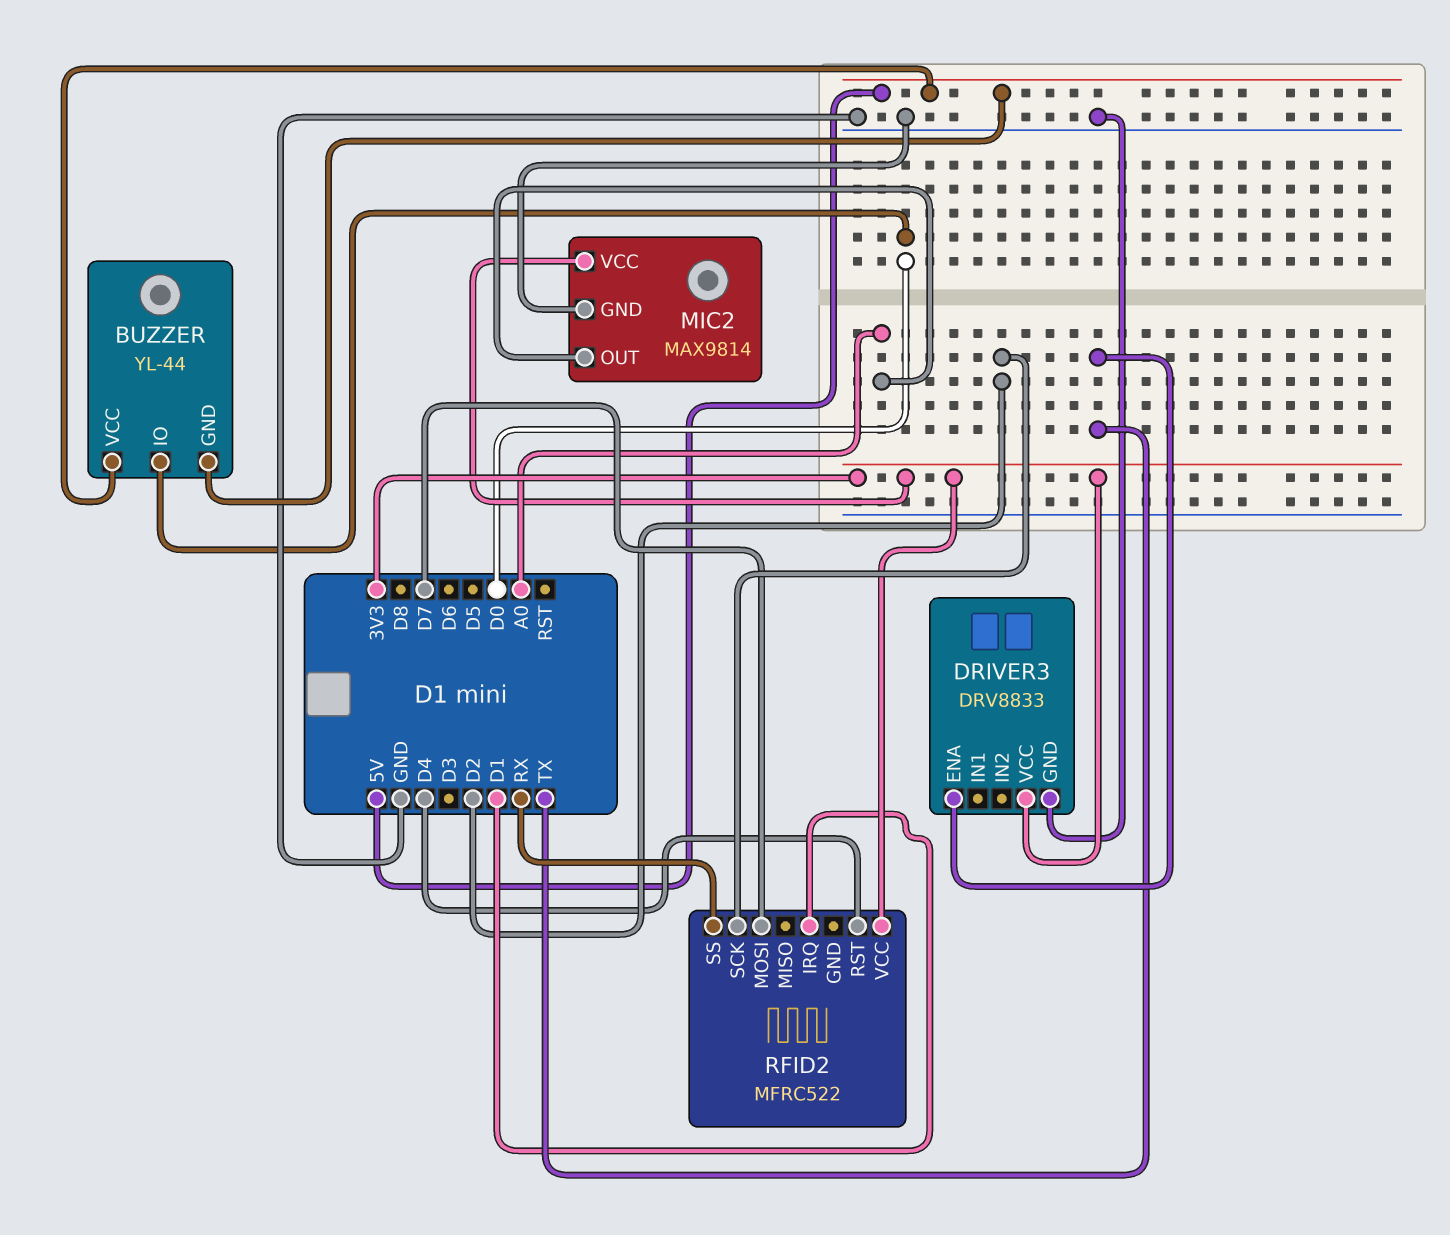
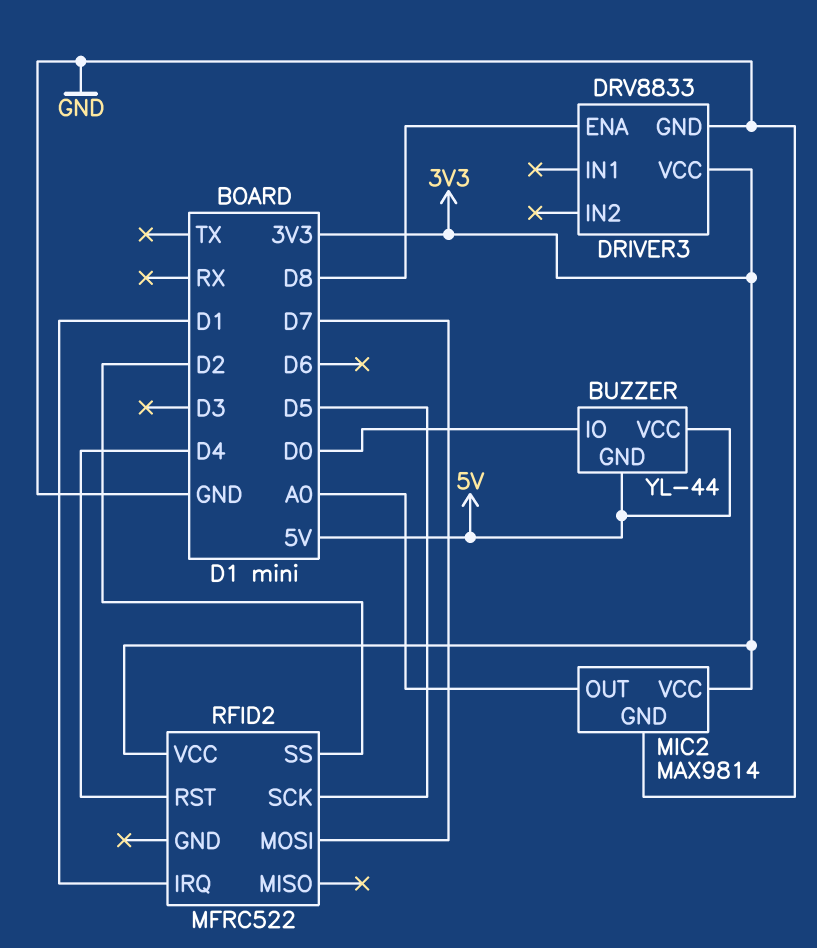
DRIVER3 pin ENA: TX -> D8
RFID2 pin SCK: D2 -> D5
RFID2 pin SS: RX -> D2

